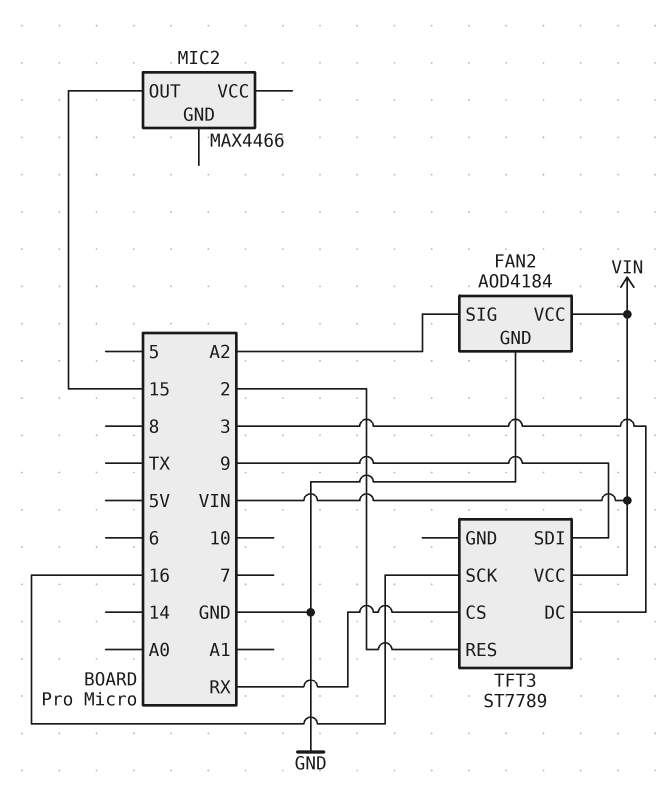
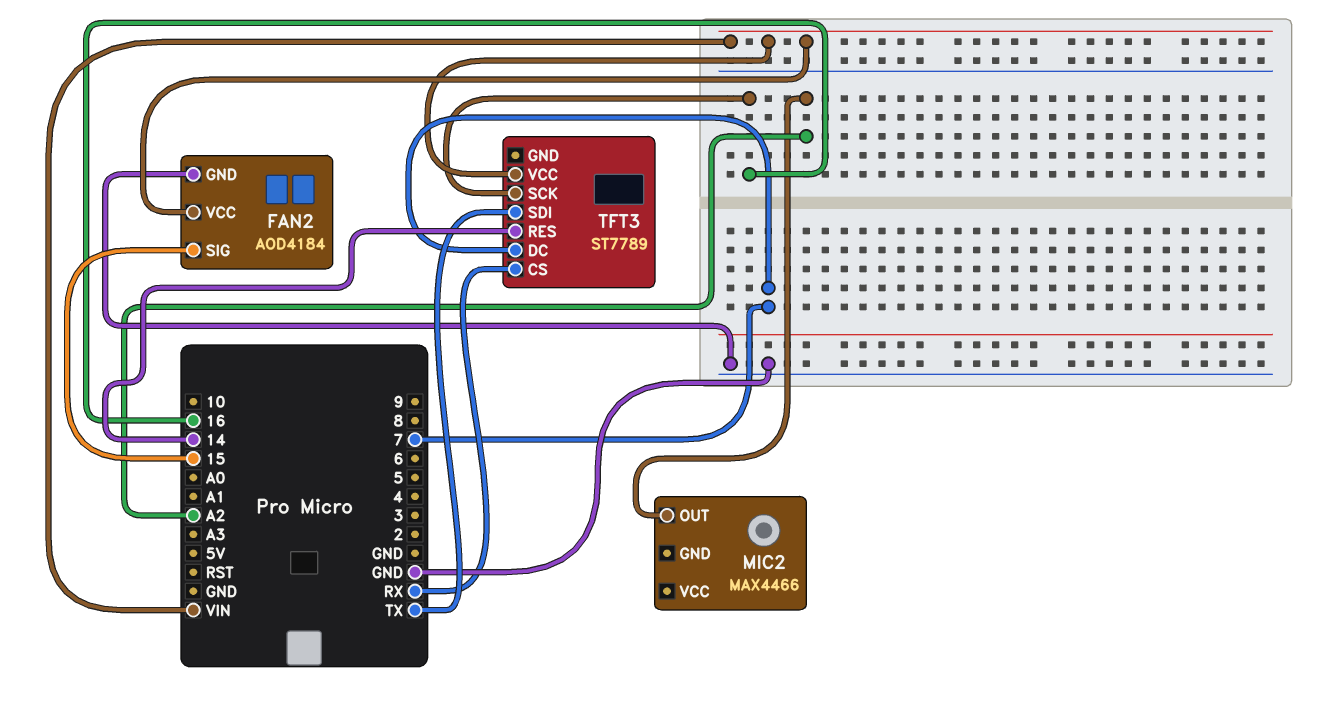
FAN2 pin SIG: A2 -> 15
MIC2 pin OUT: 15 -> A2
TFT3 pin DC: 3 -> 7
TFT3 pin RES: 2 -> 14
TFT3 pin SDI: 9 -> TX

